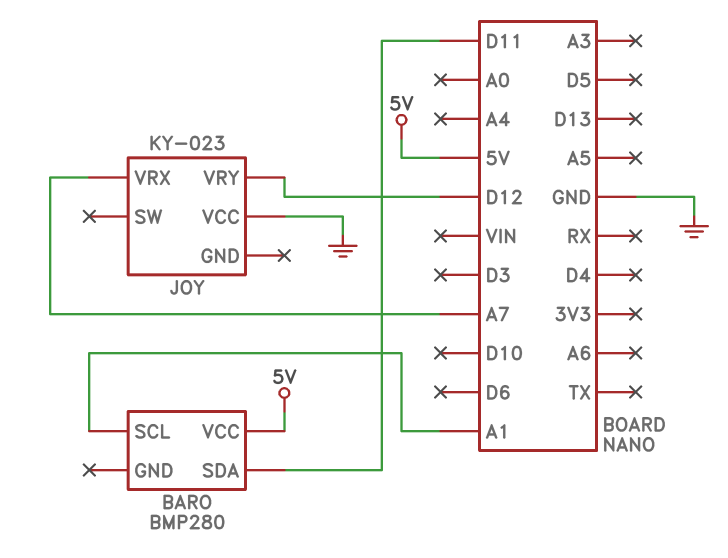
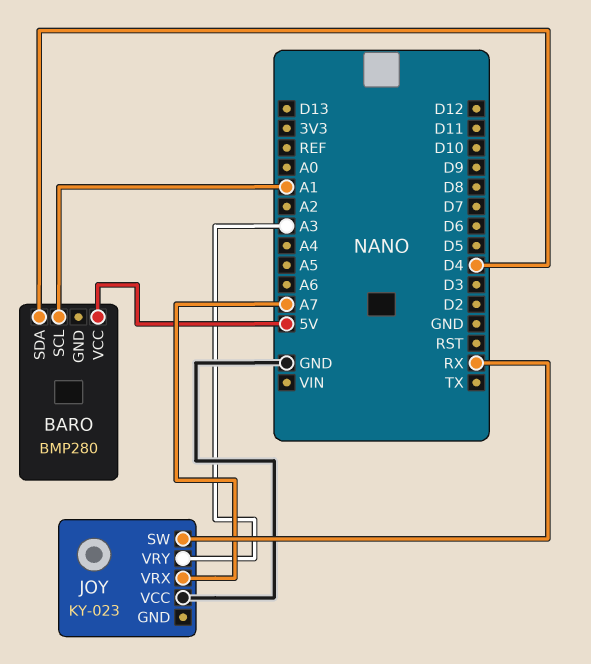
BARO pin SDA: D11 -> D4
JOY pin SW: none -> RX
JOY pin VRY: D12 -> A3

